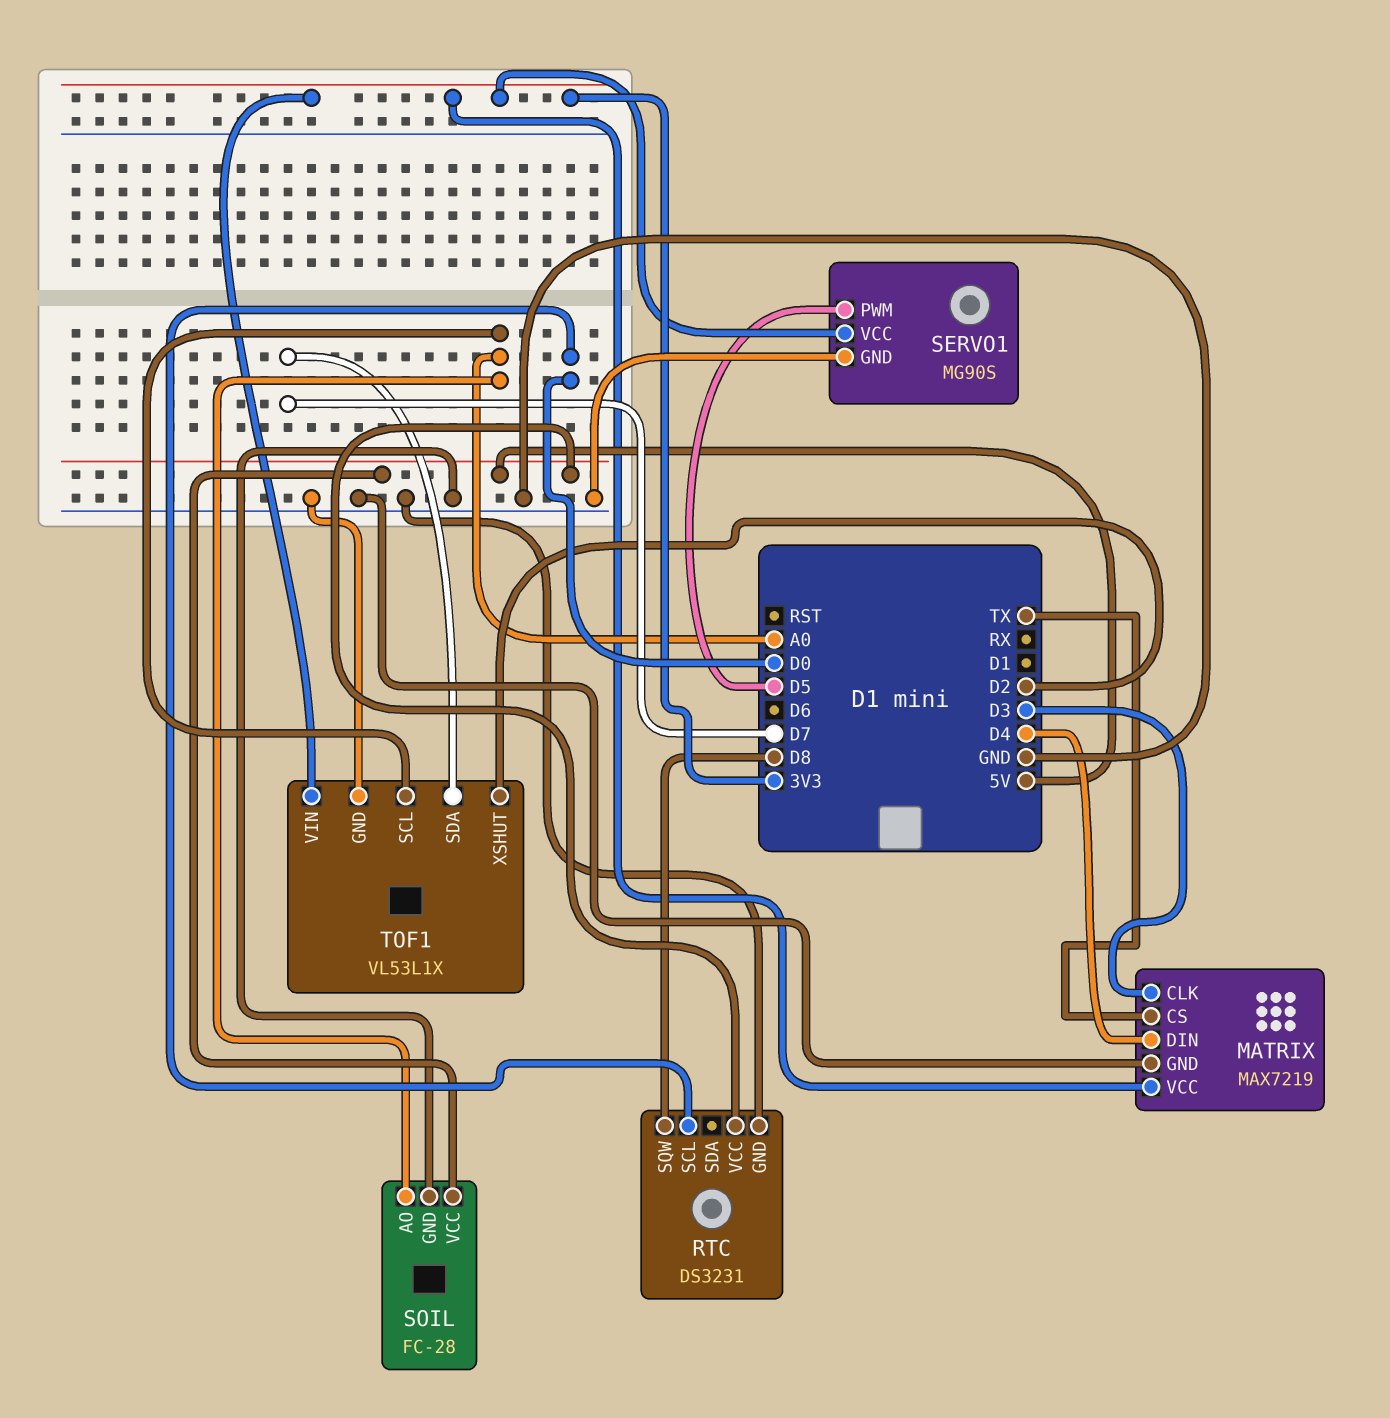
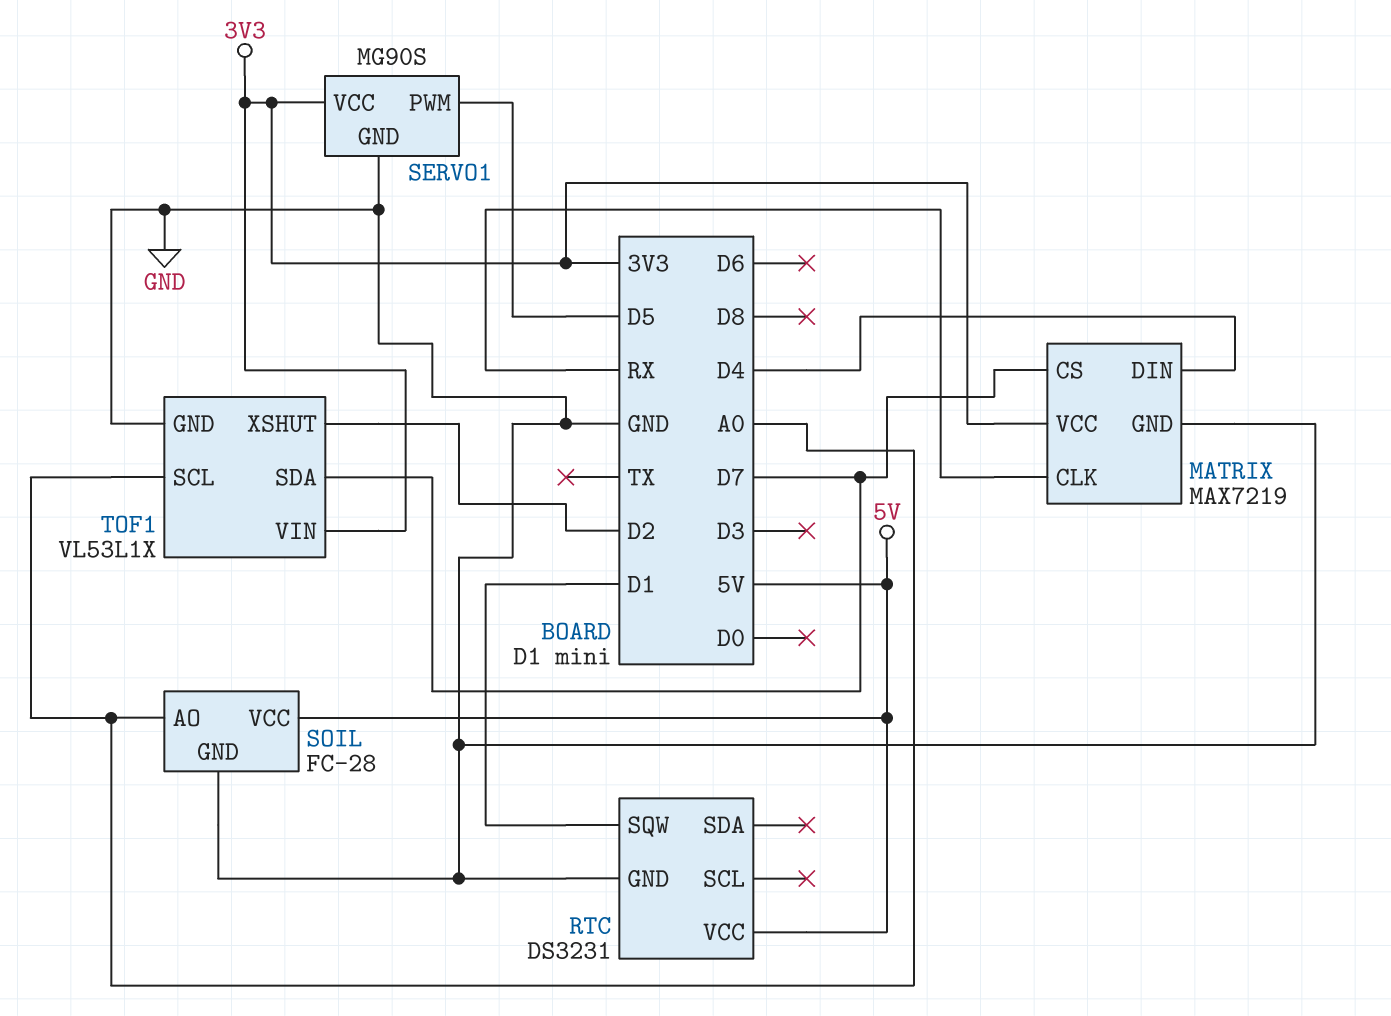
MATRIX pin CLK: D3 -> RX
MATRIX pin CS: TX -> D7
RTC pin SCL: D0 -> none
RTC pin SQW: D8 -> D1

